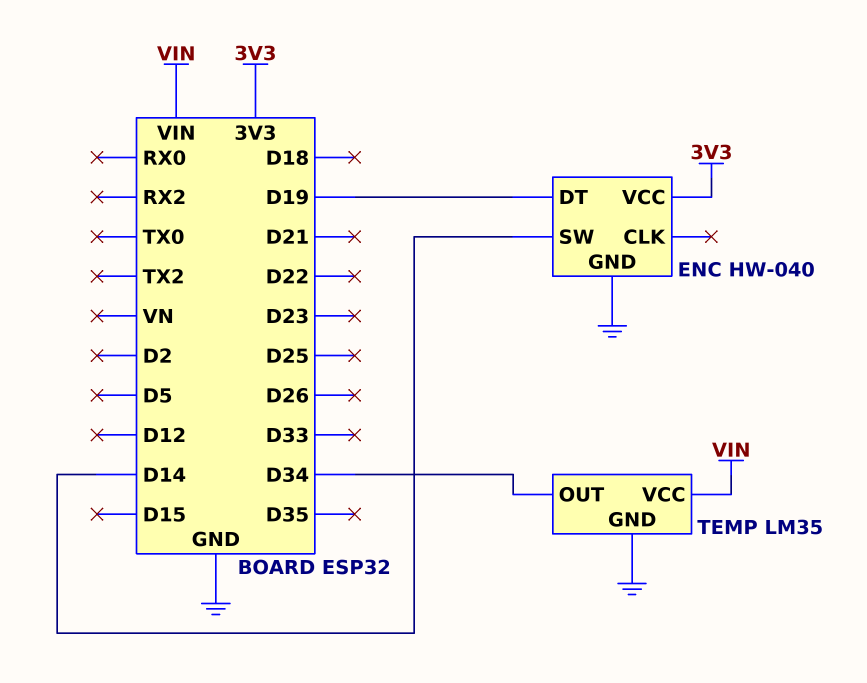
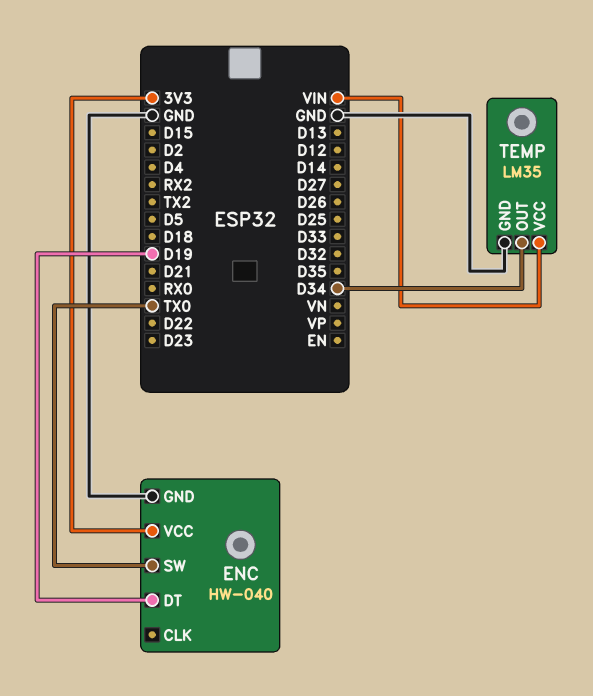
ENC pin SW: D14 -> TX0

